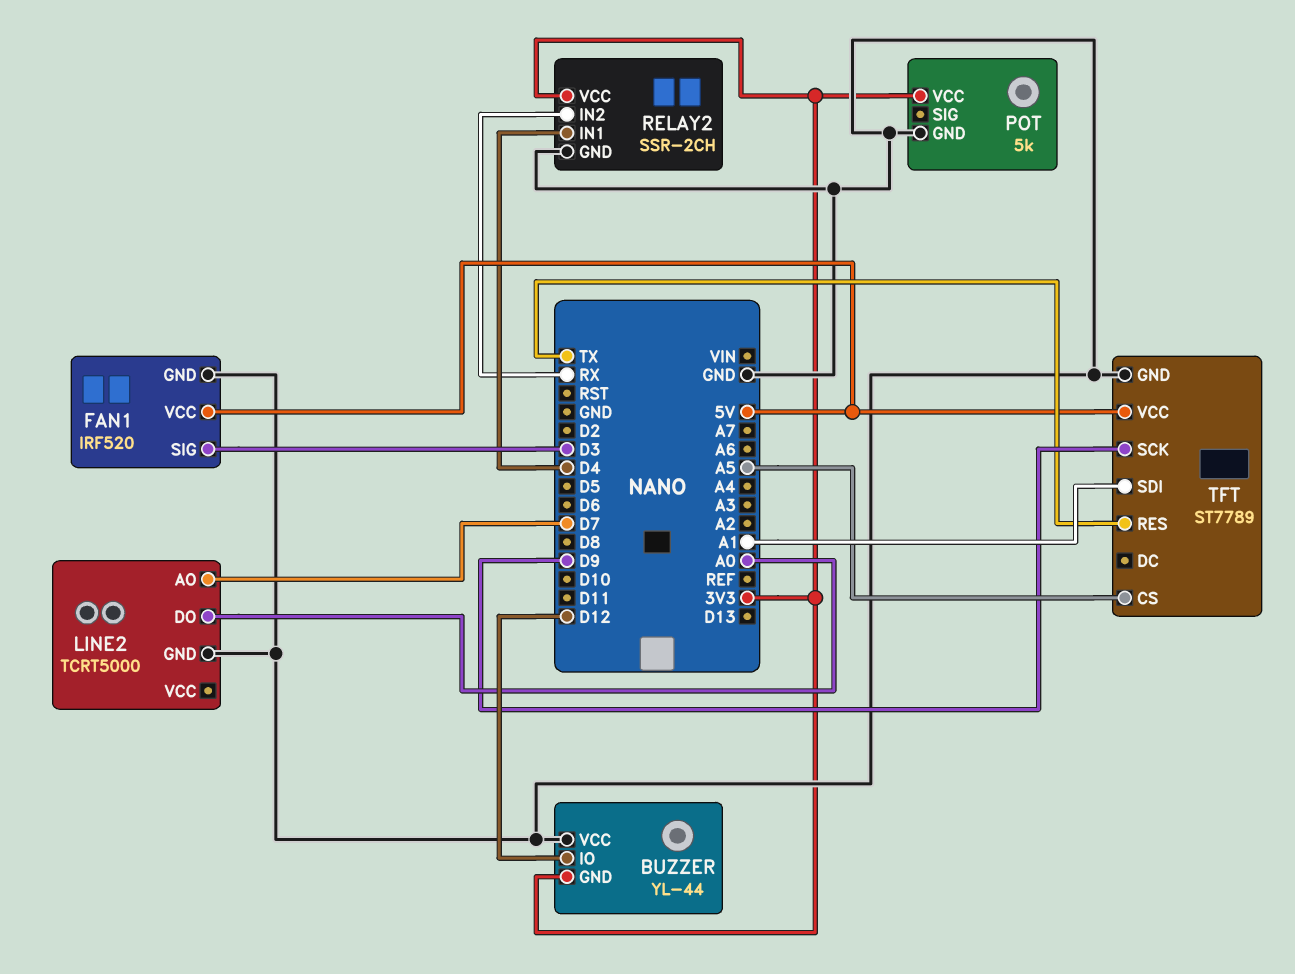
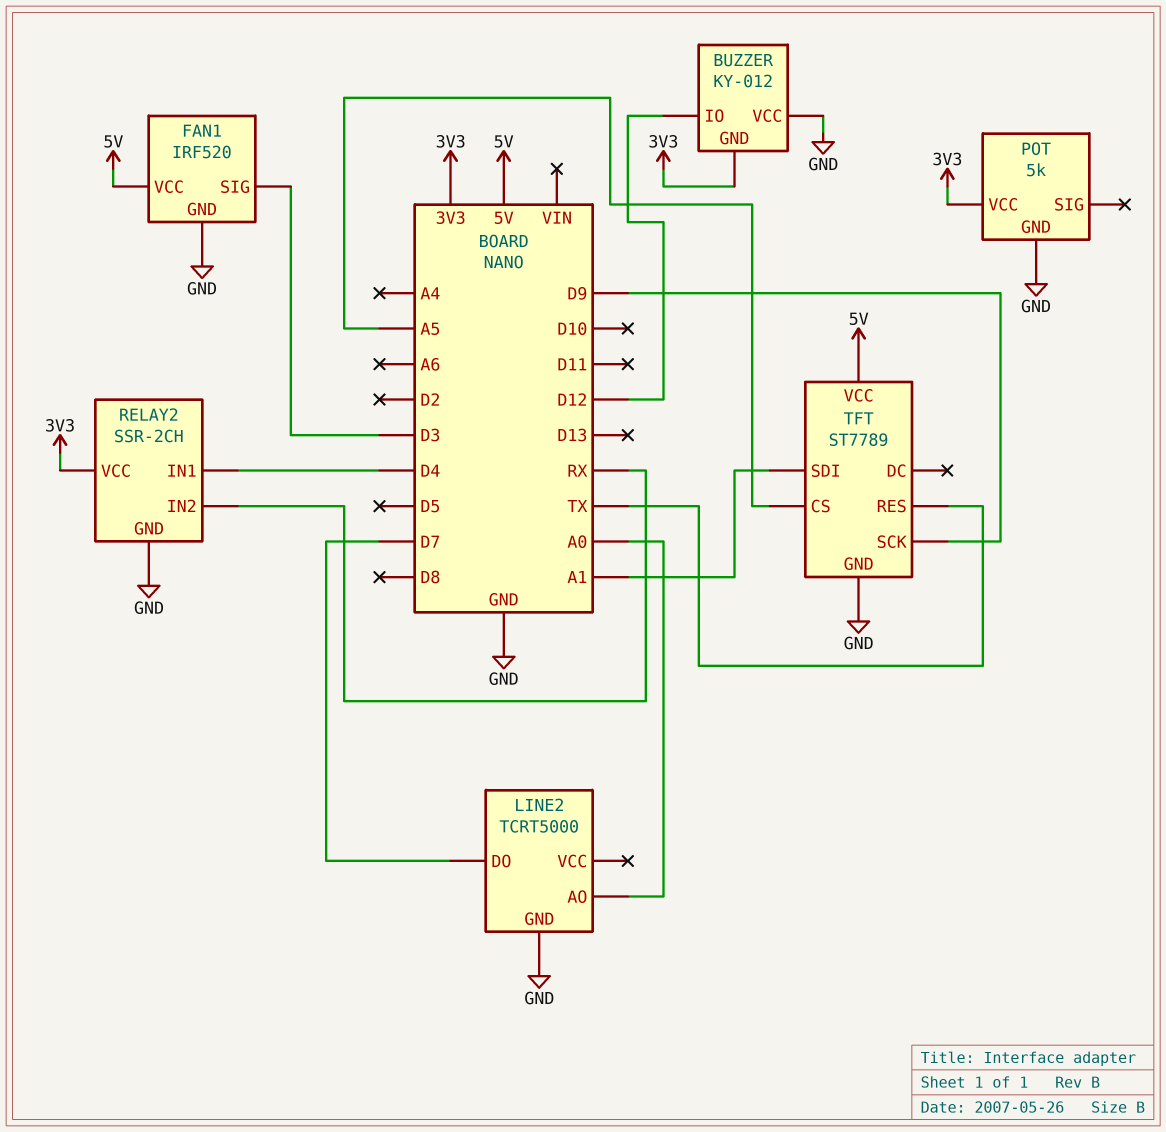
BUZZER: YL-44 -> KY-012
LINE2 pin AO: D7 -> A0
LINE2 pin DO: A0 -> D7

